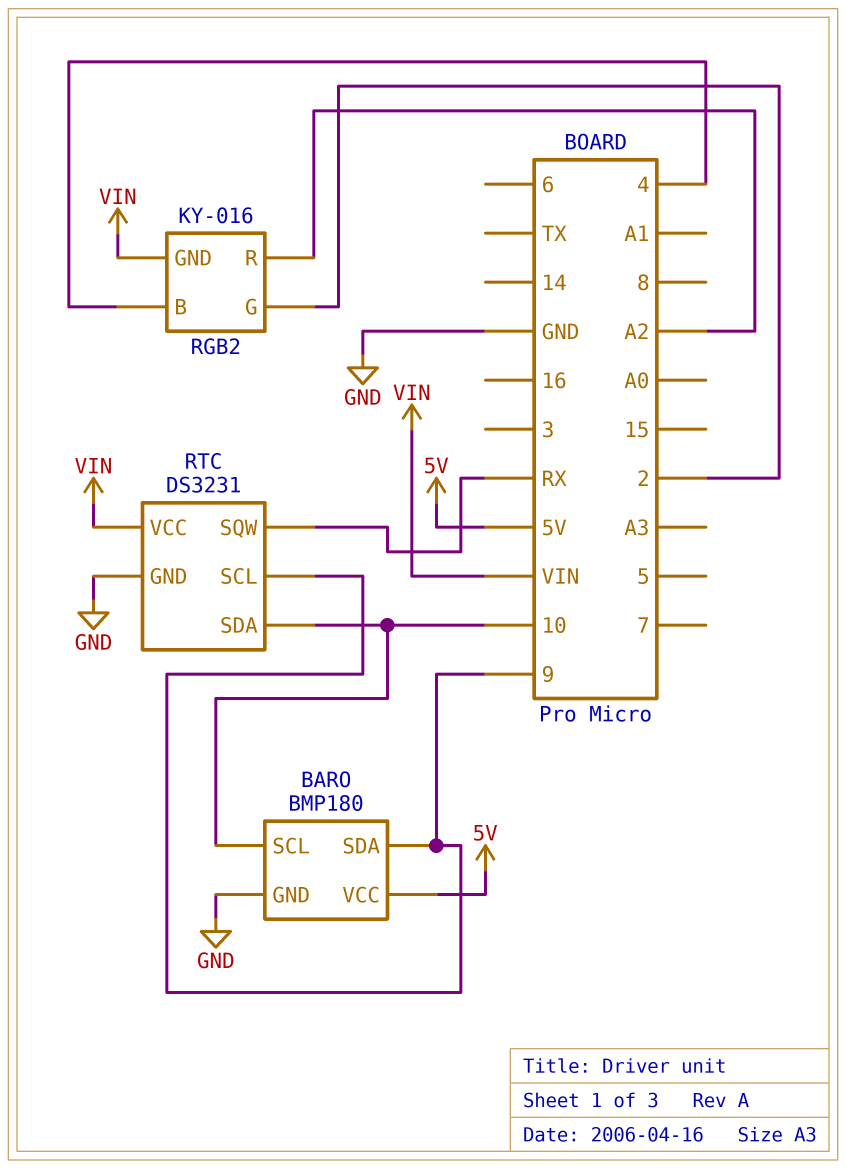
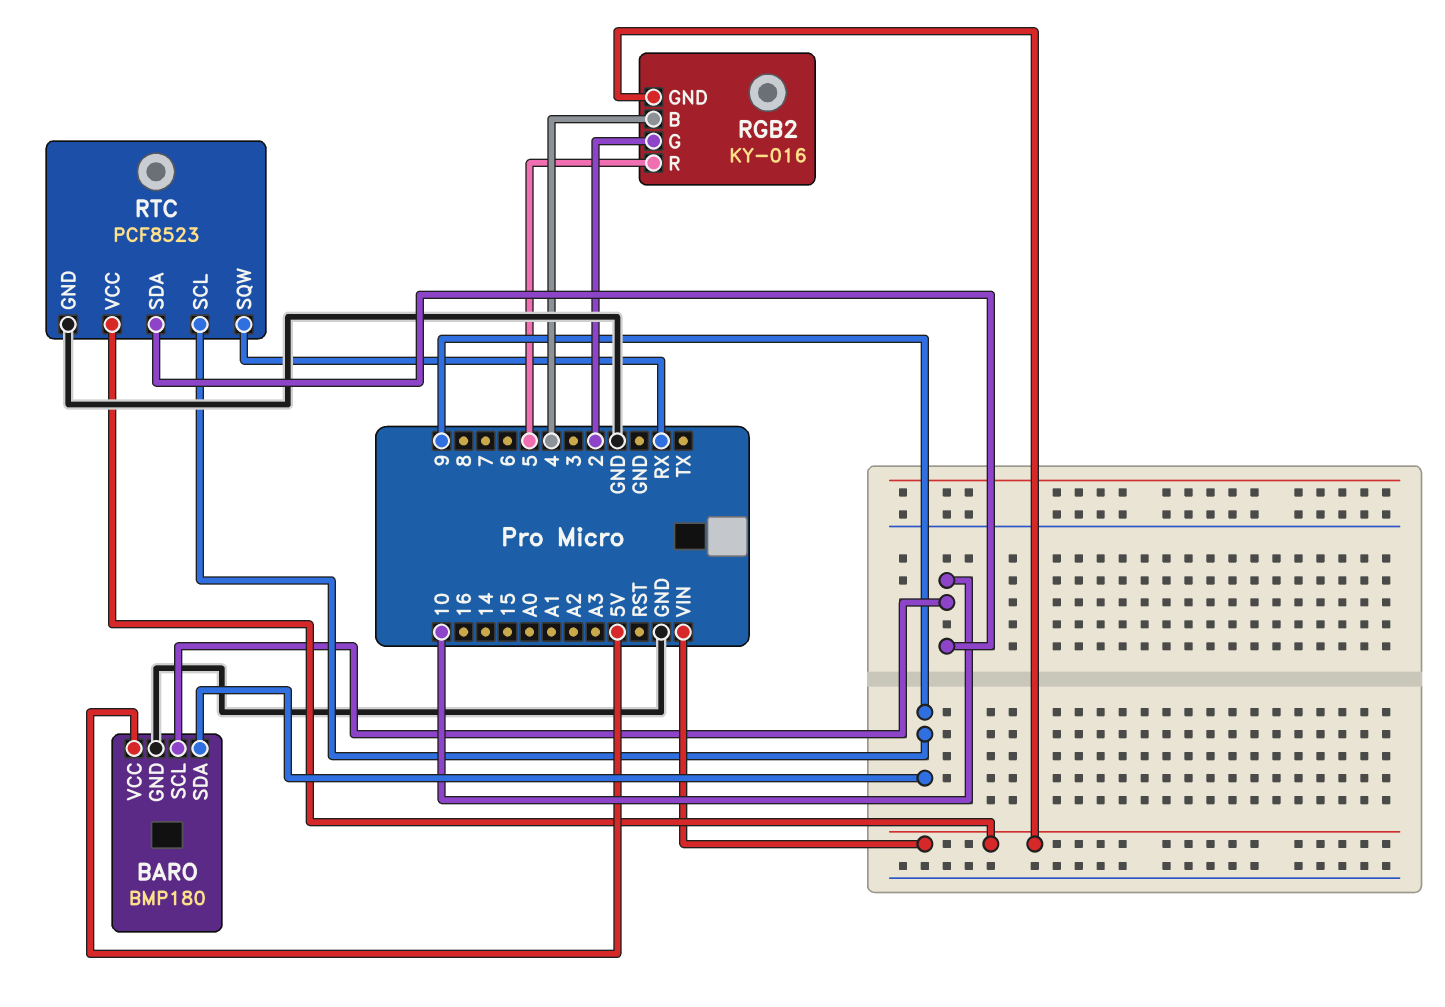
RGB2 pin R: A2 -> 5
RTC: DS3231 -> PCF8523

